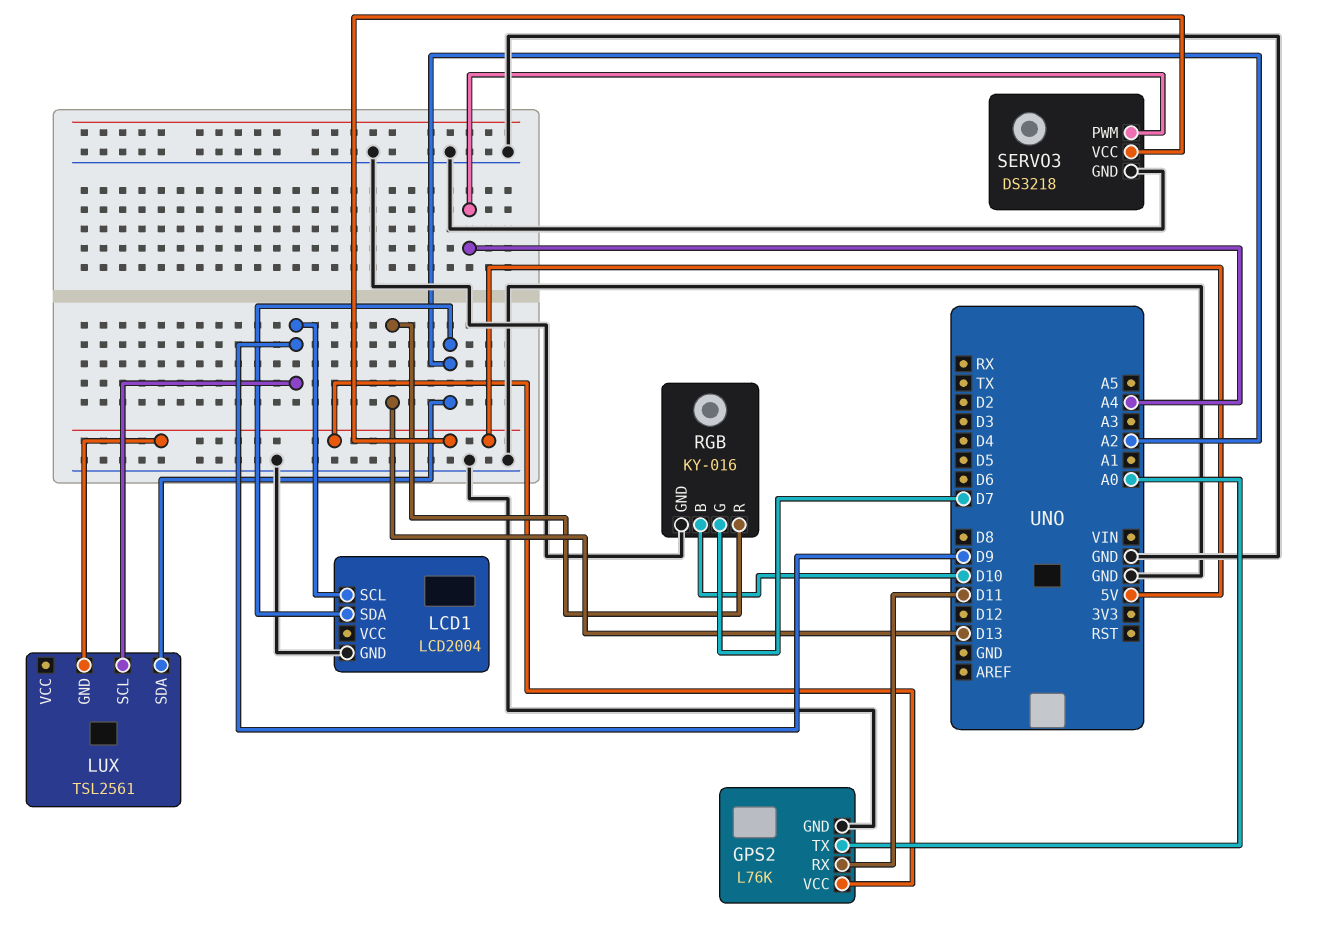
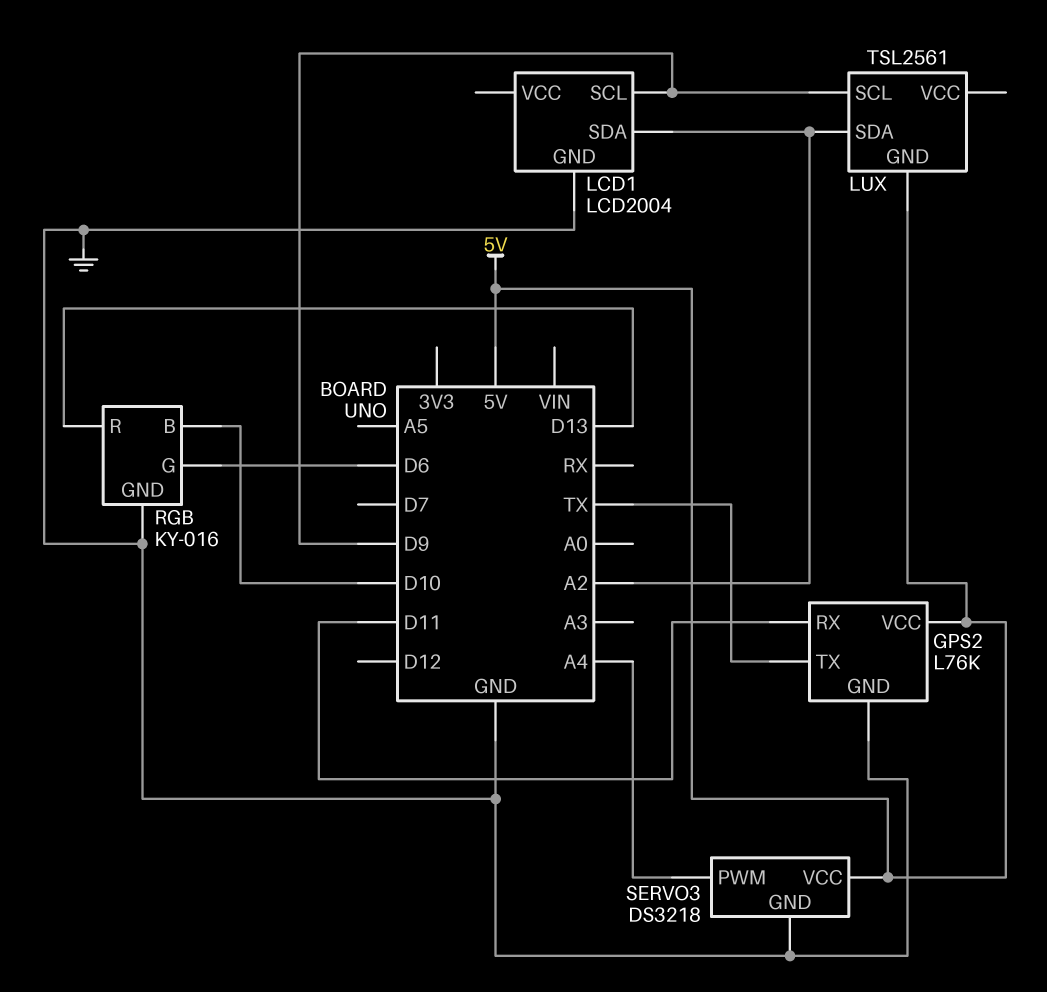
GPS2 pin TX: A0 -> TX
RGB pin G: D7 -> D6

